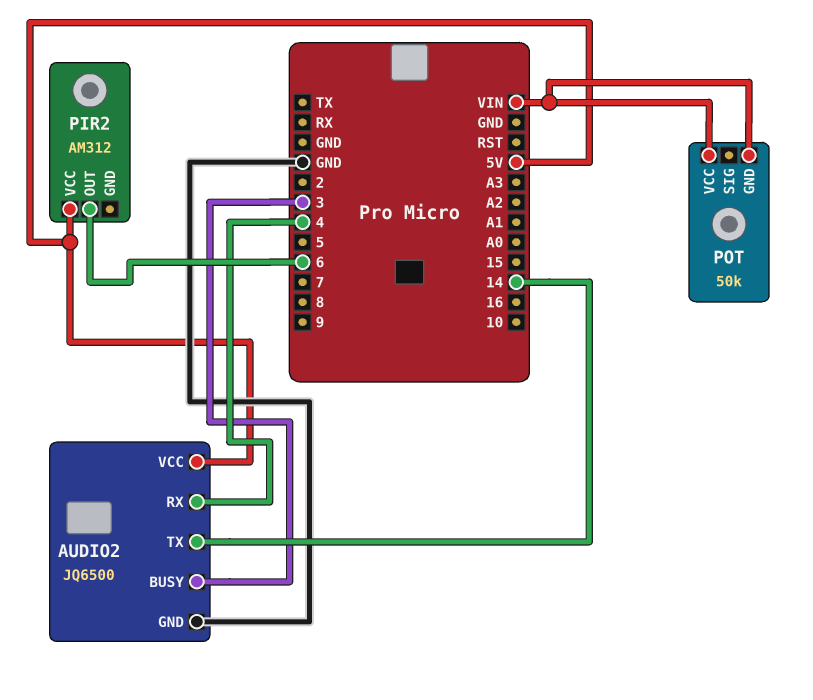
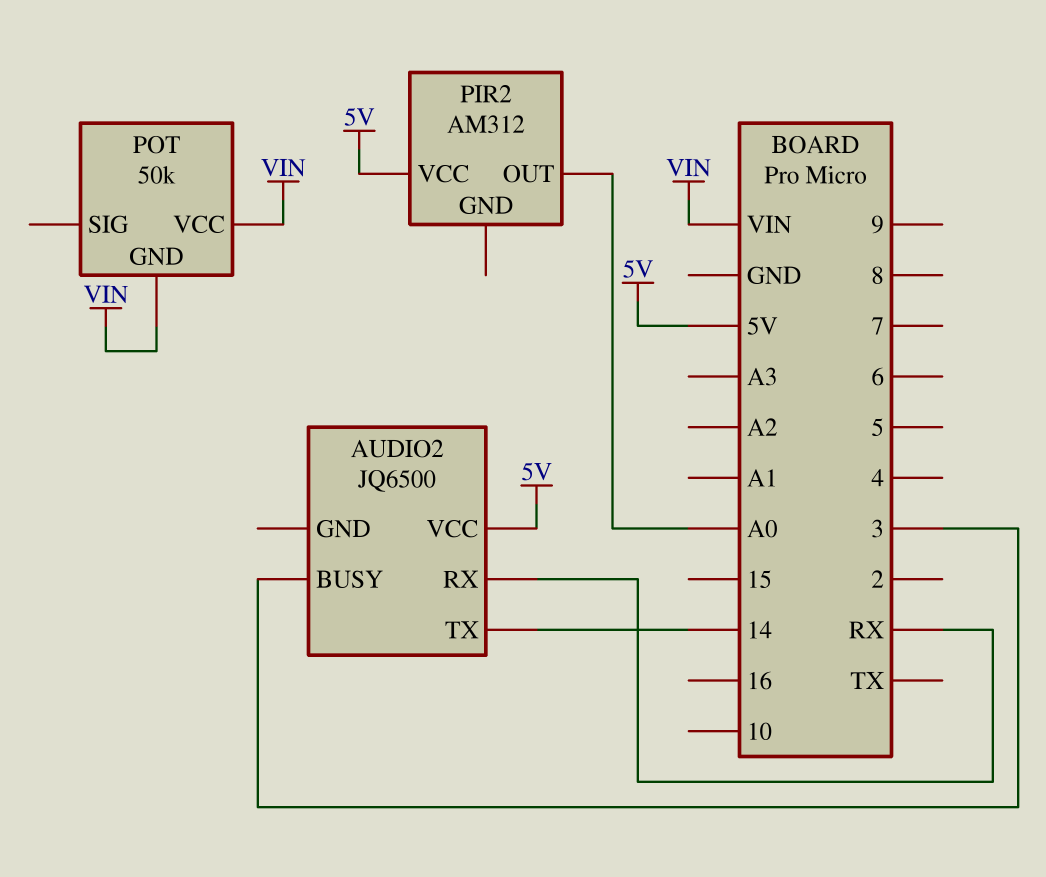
AUDIO2 pin GND: GND -> none
AUDIO2 pin RX: 4 -> RX
PIR2 pin OUT: 6 -> A0

